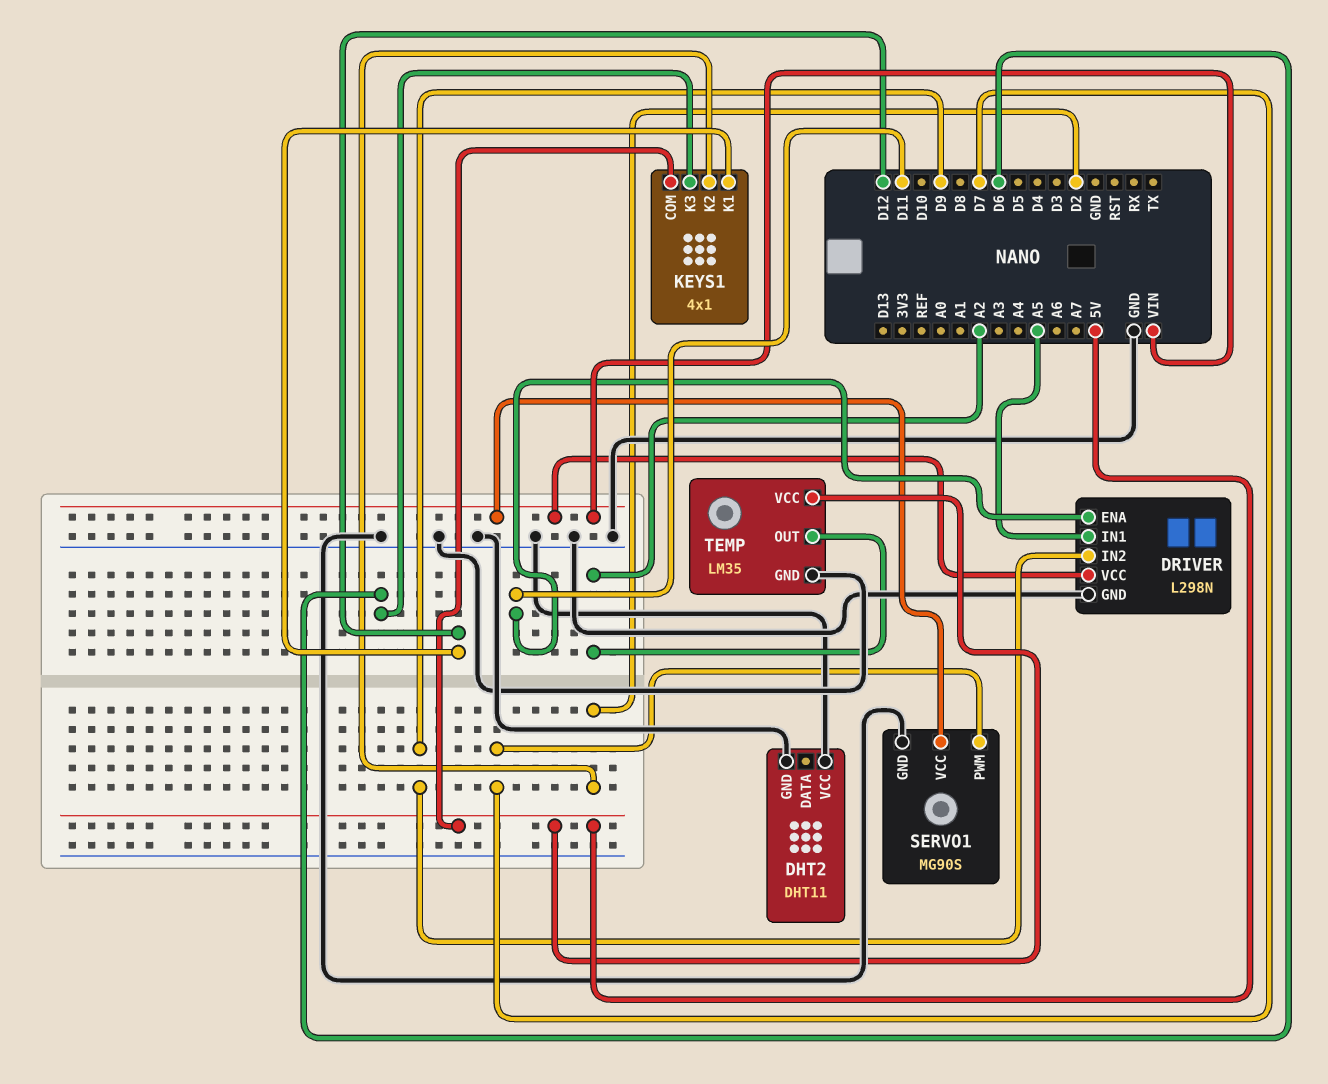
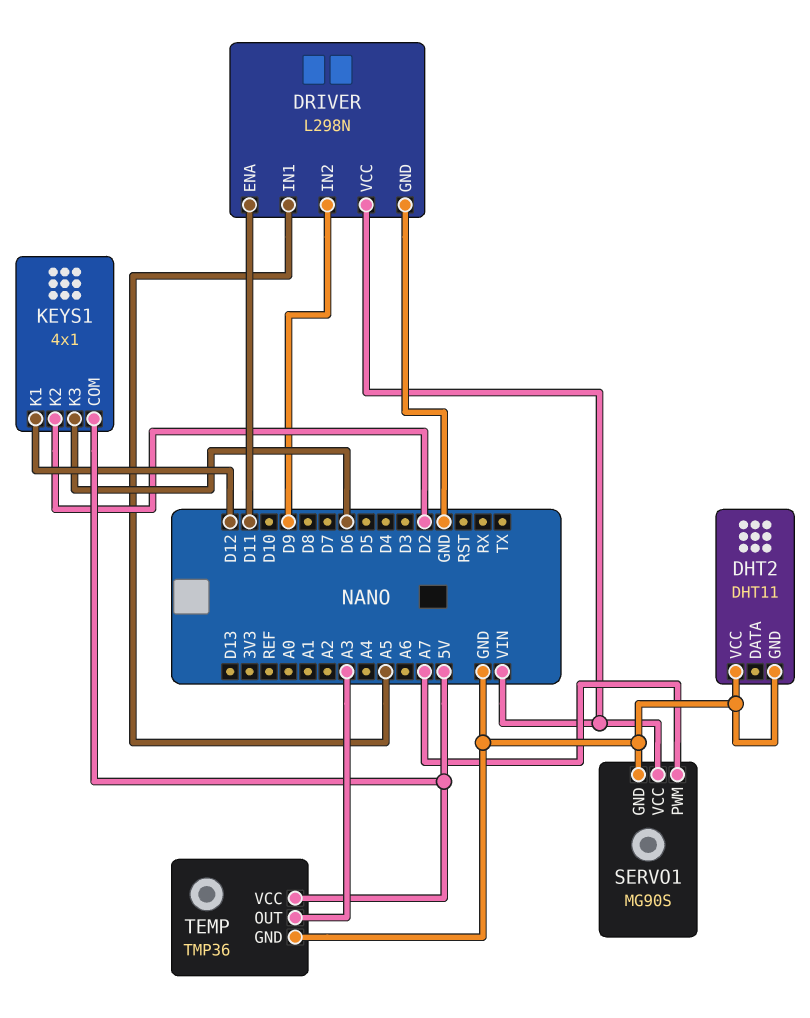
SERVO1 pin PWM: D7 -> A7
TEMP: LM35 -> TMP36
TEMP pin OUT: A2 -> A3

